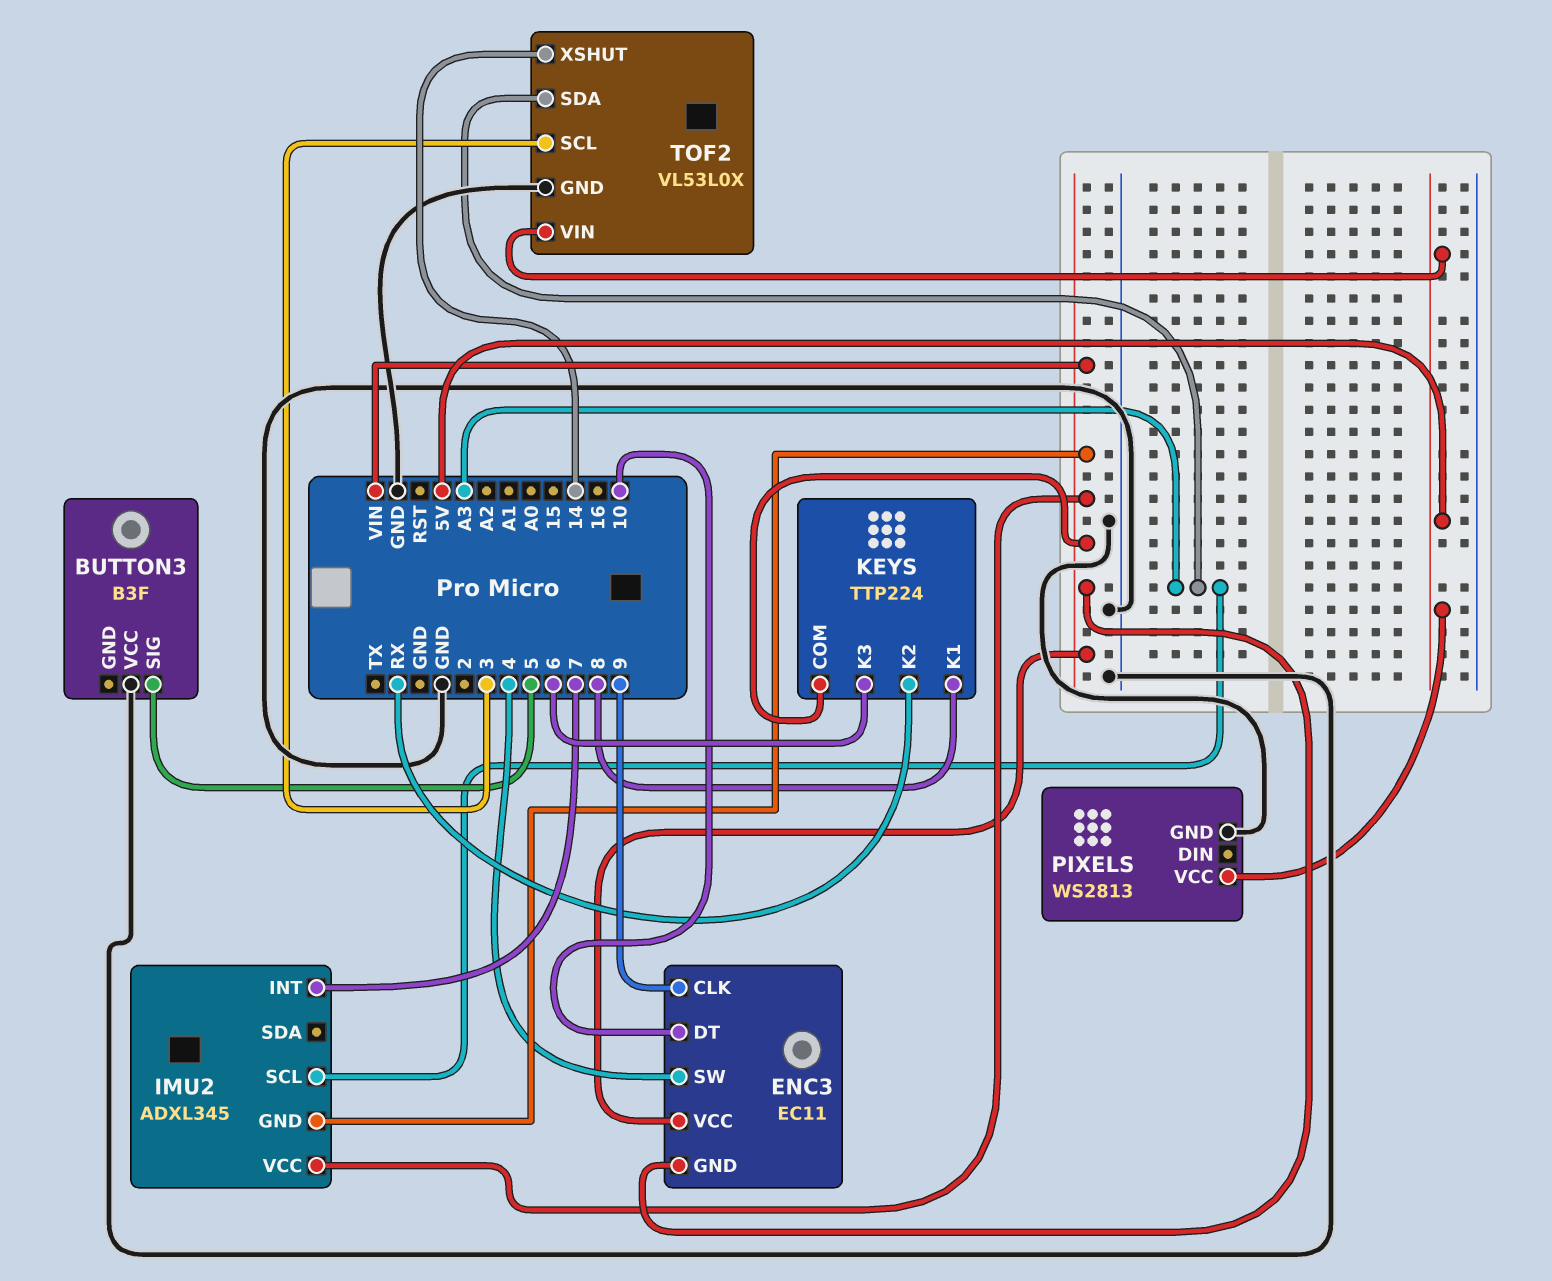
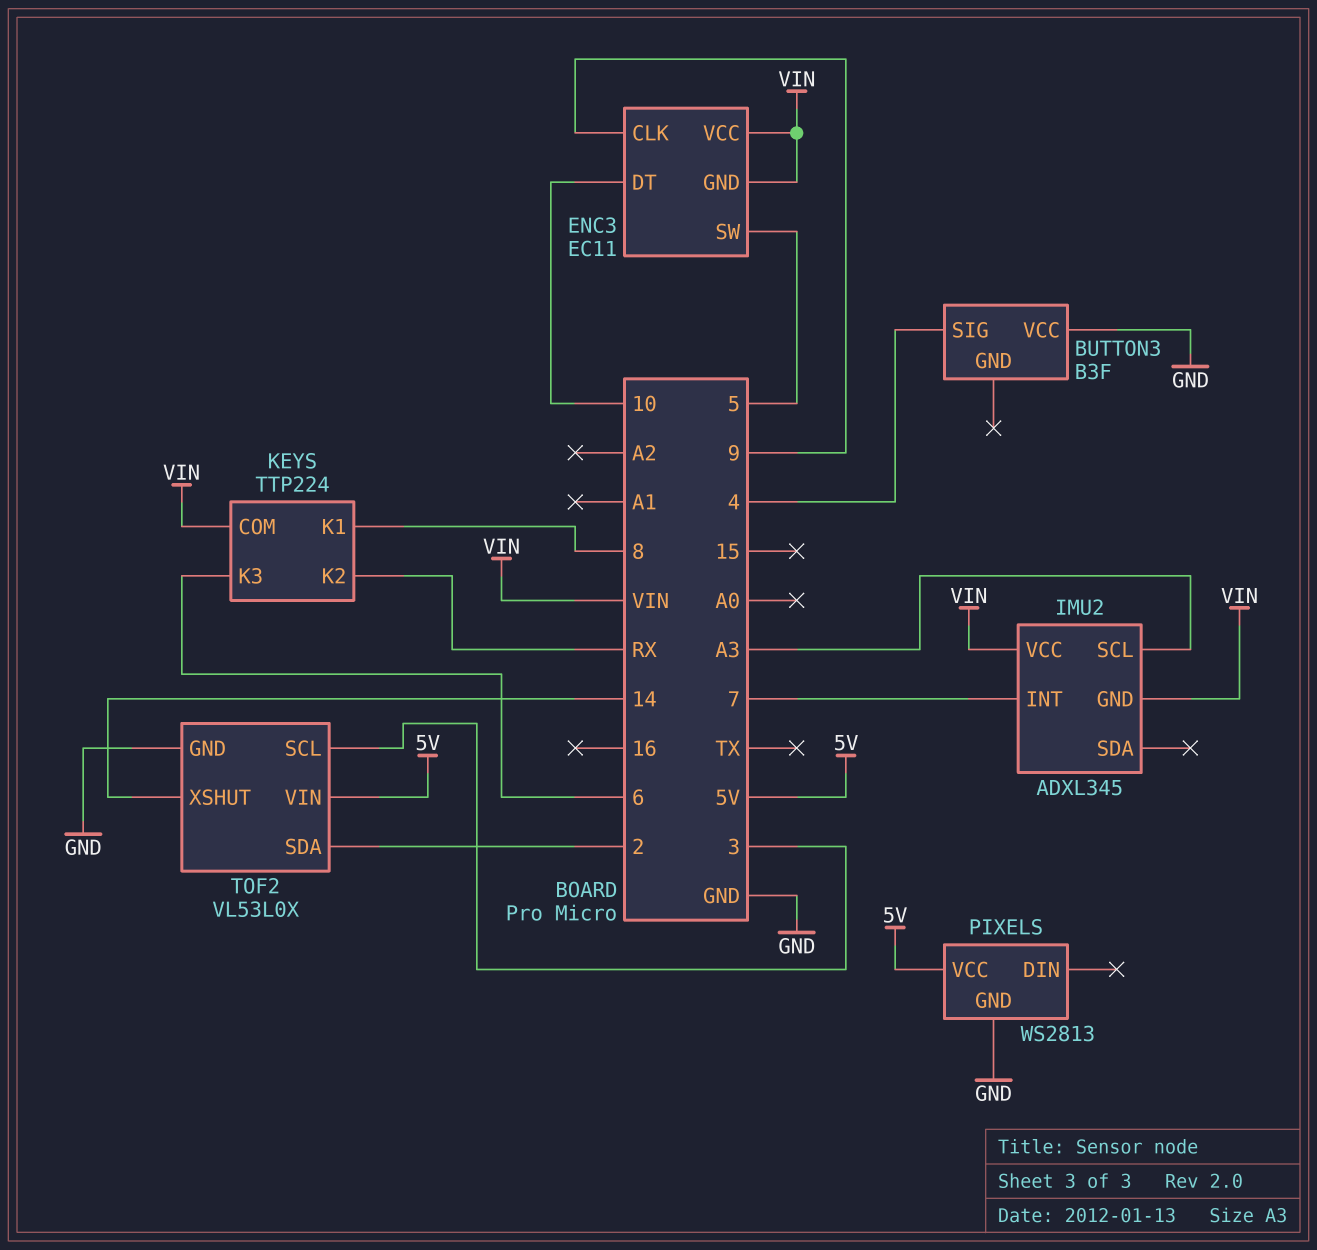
BUTTON3 pin SIG: 5 -> 4
ENC3 pin SW: 4 -> 5
TOF2 pin SDA: A3 -> 2

